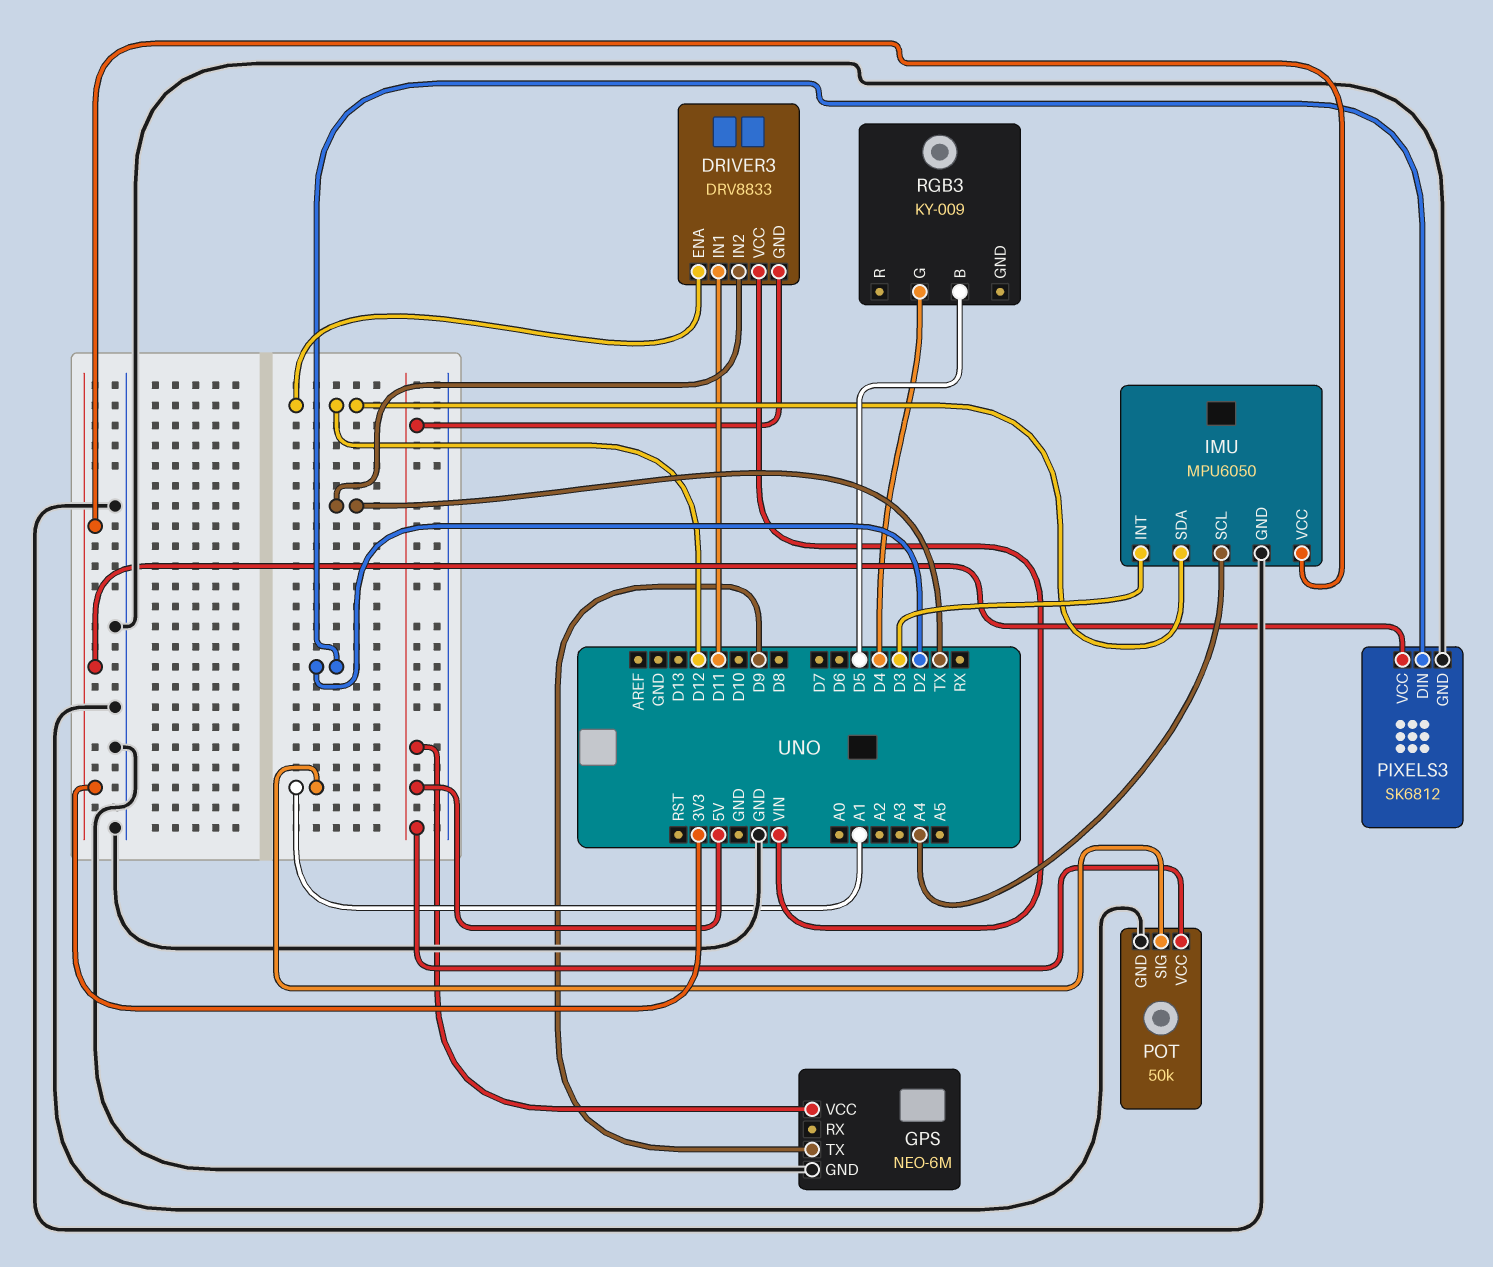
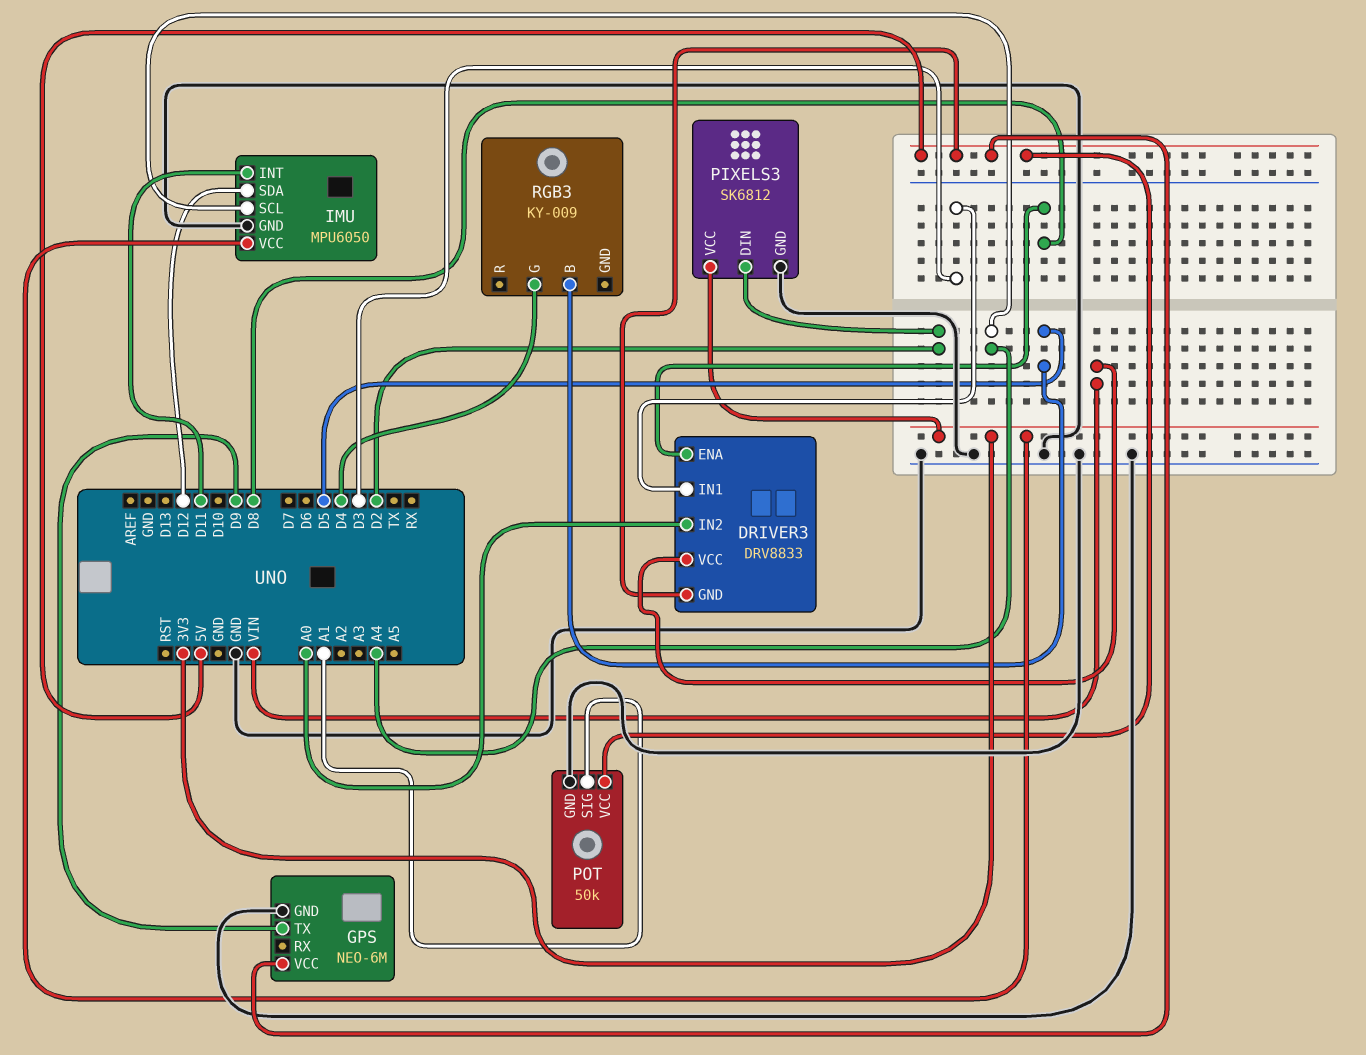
DRIVER3 pin ENA: D12 -> D8
DRIVER3 pin IN1: D11 -> D3
DRIVER3 pin IN2: TX -> A0
IMU pin INT: D3 -> D11

